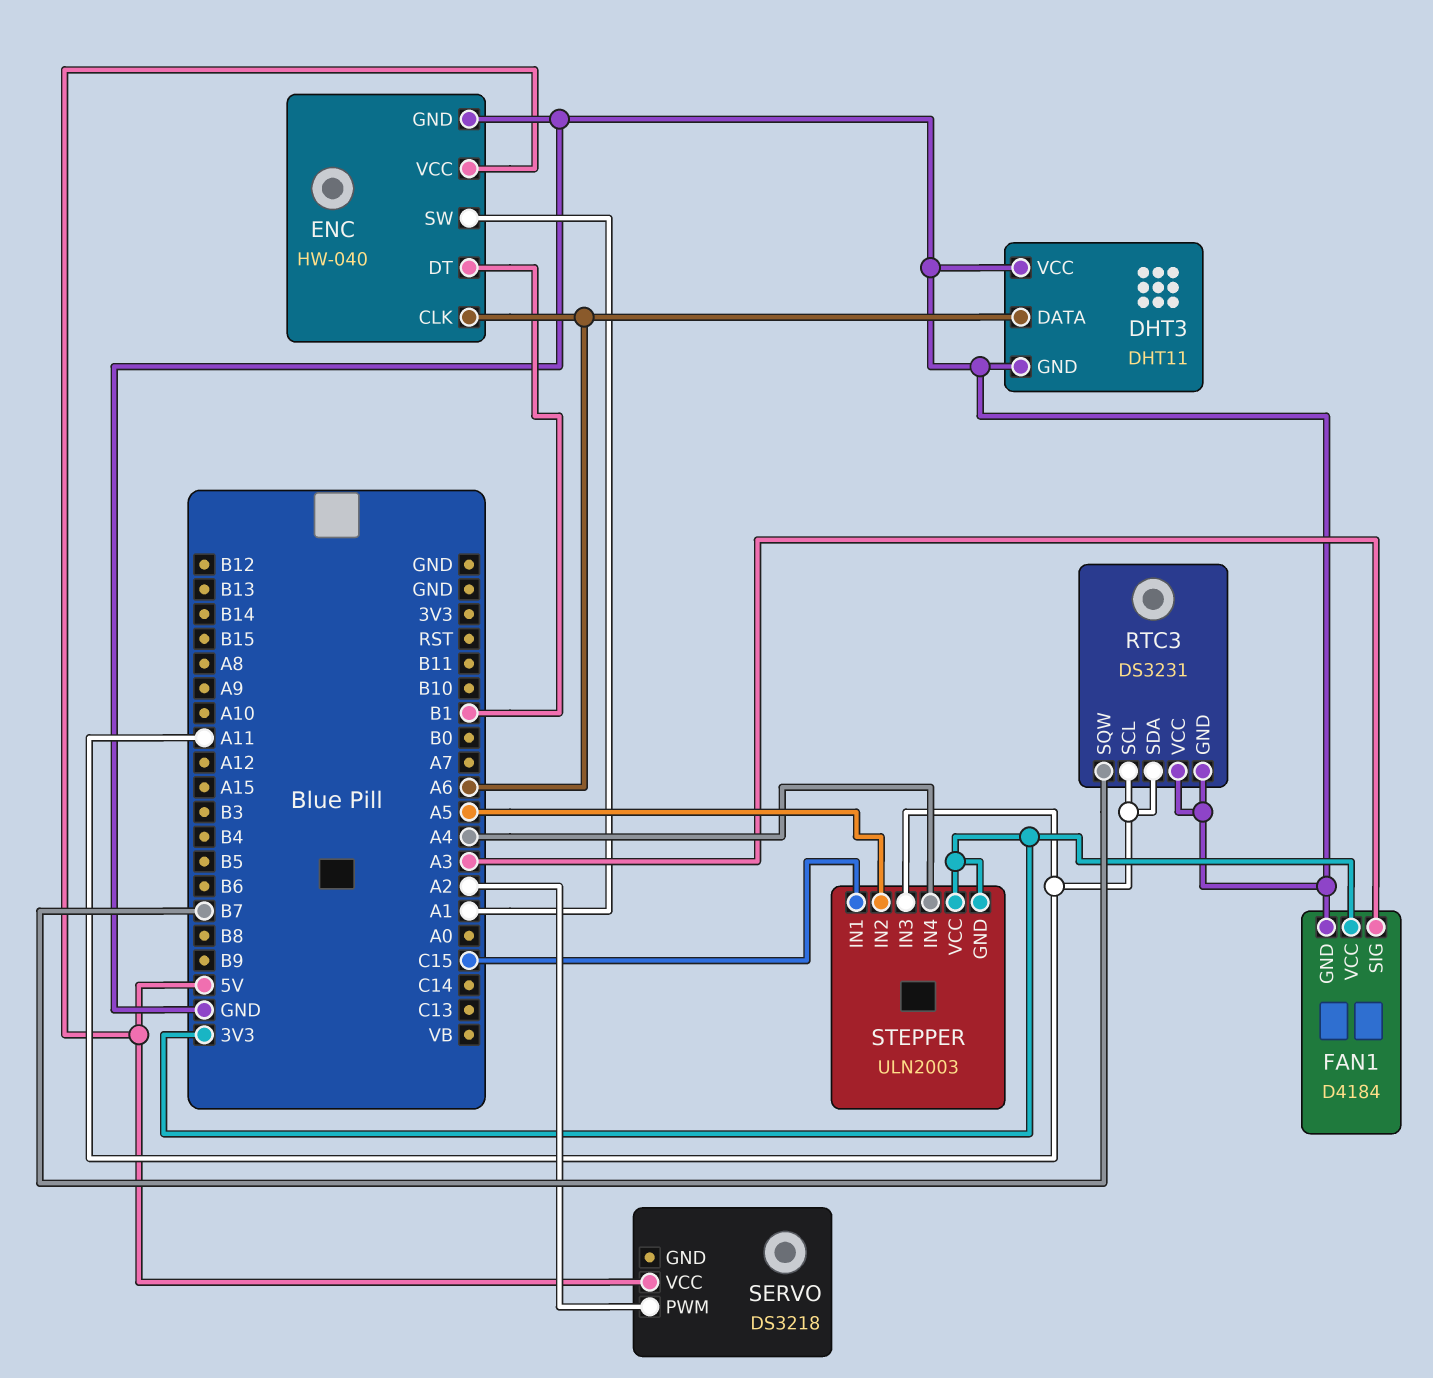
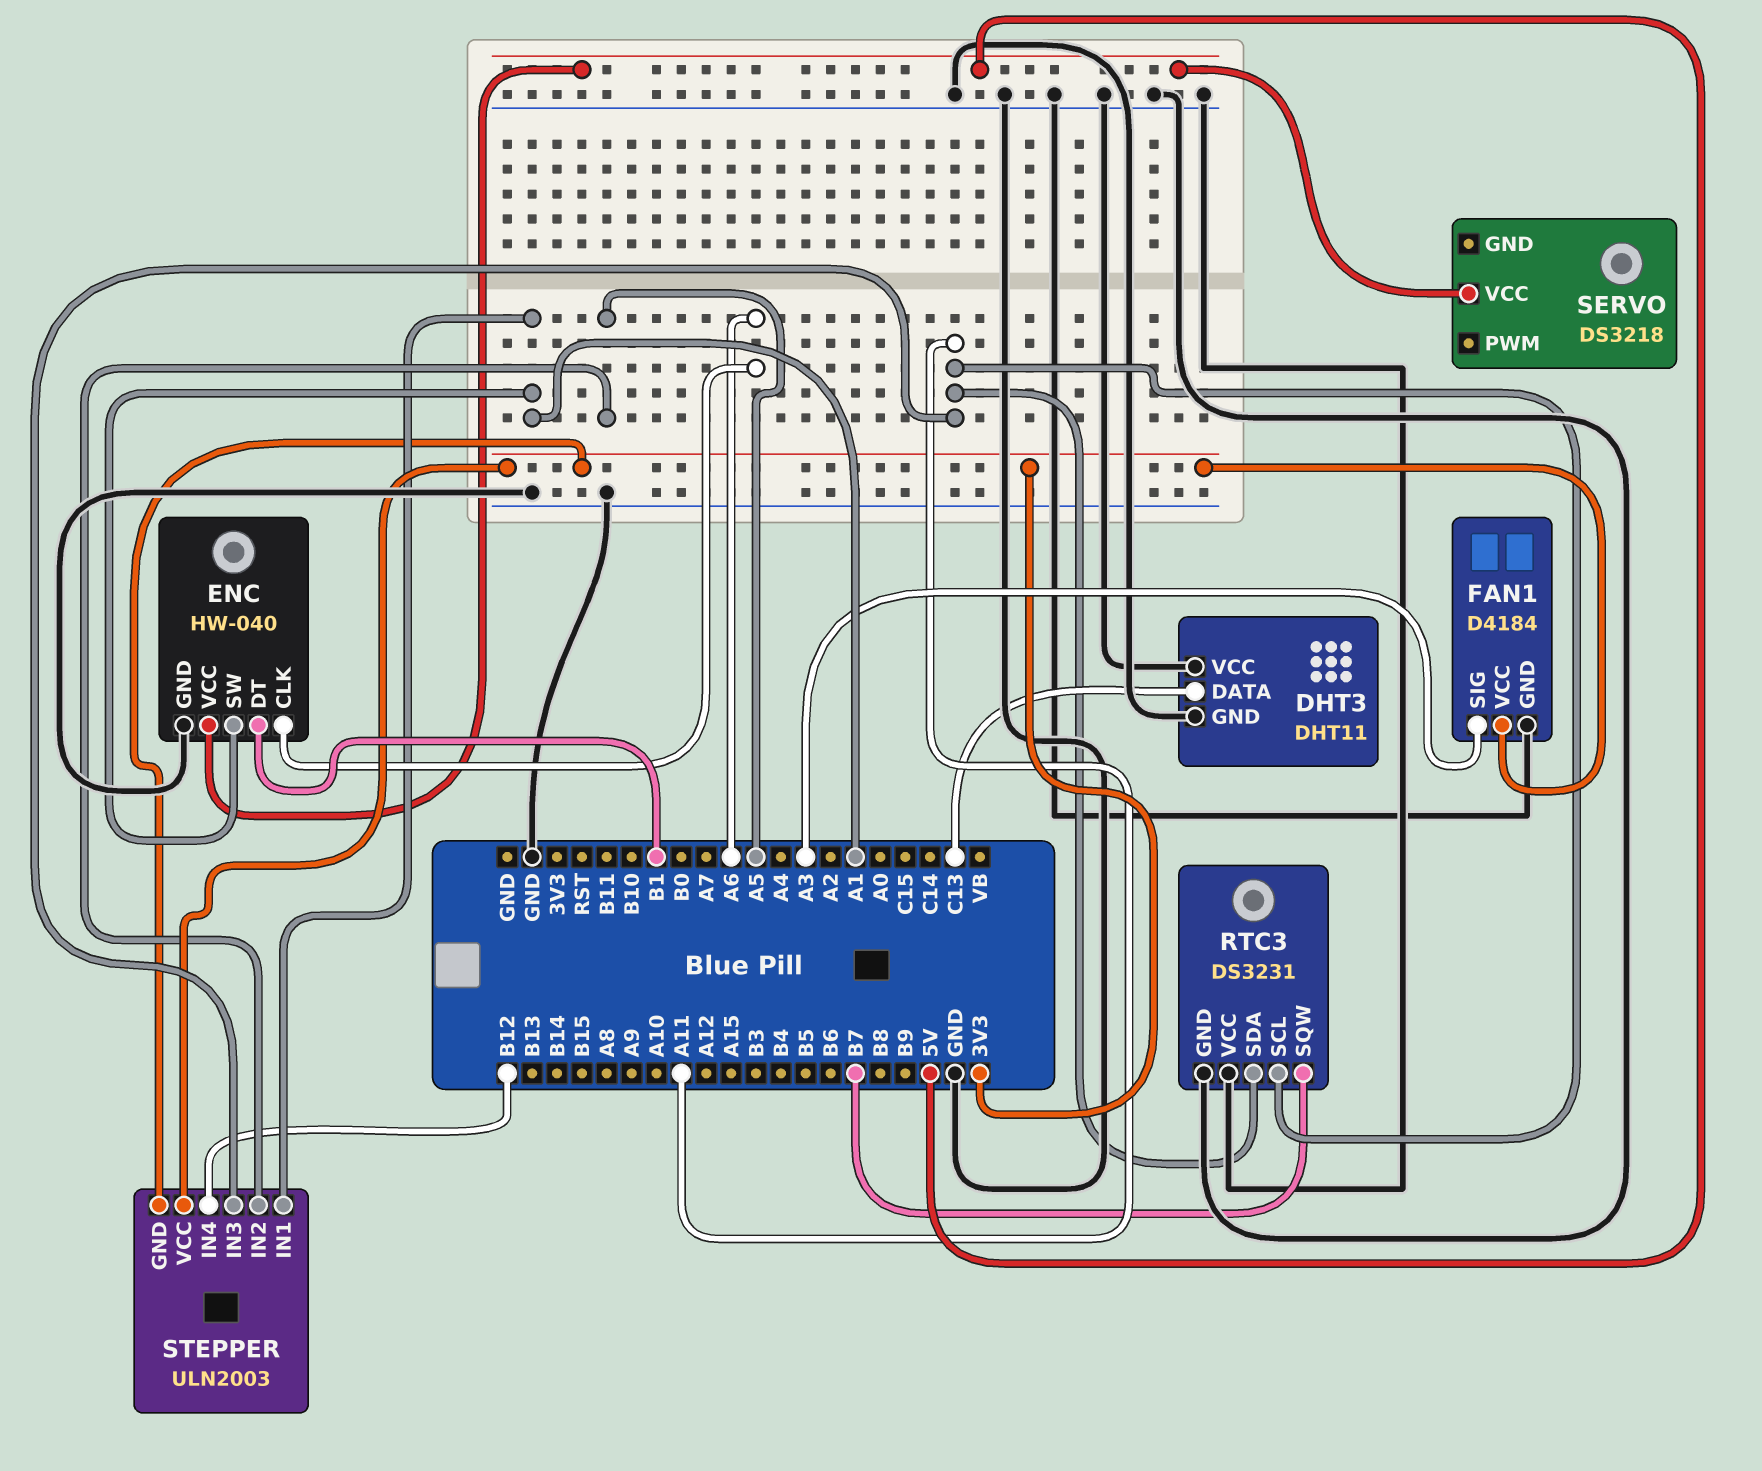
DHT3 pin DATA: A6 -> C13
SERVO pin PWM: A2 -> none
STEPPER pin IN1: C15 -> A1
STEPPER pin IN4: A4 -> B12

